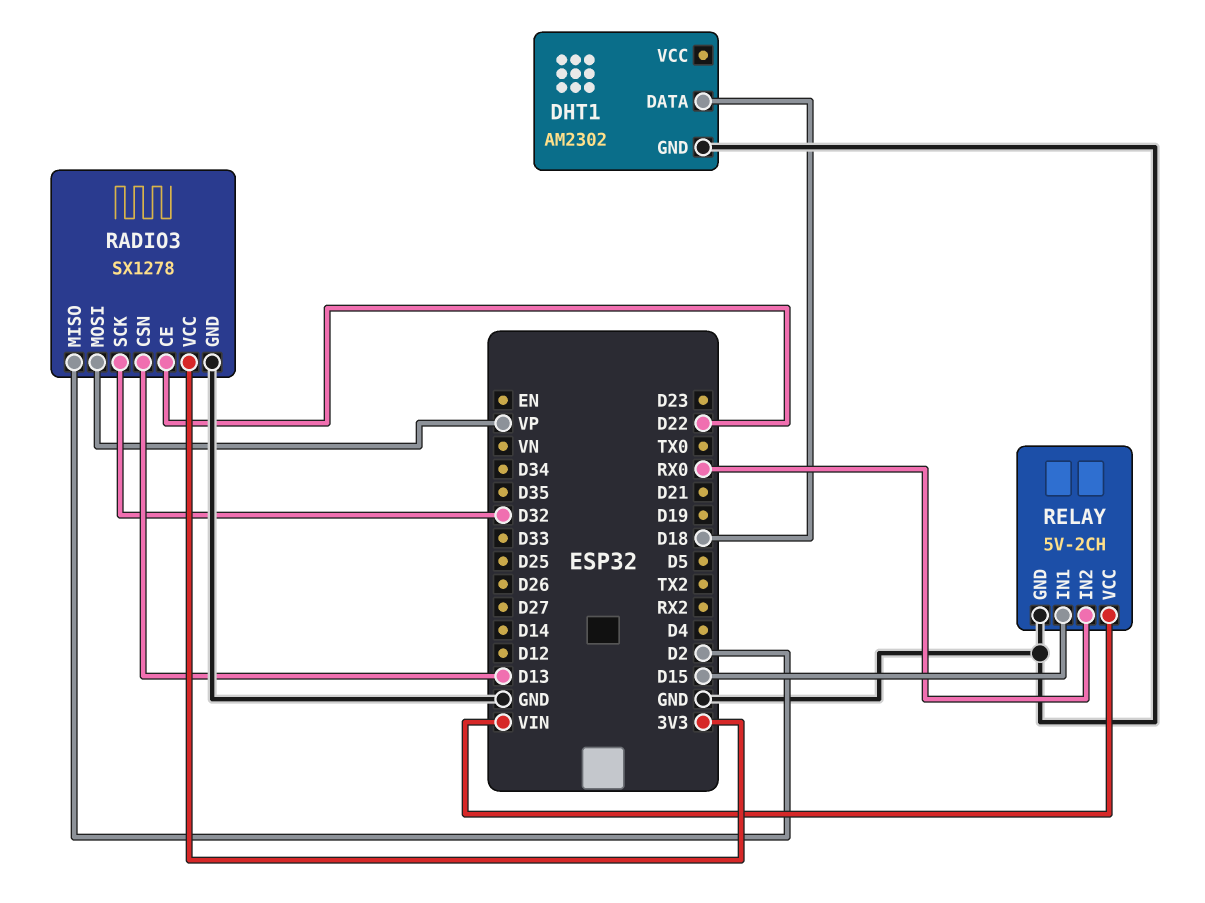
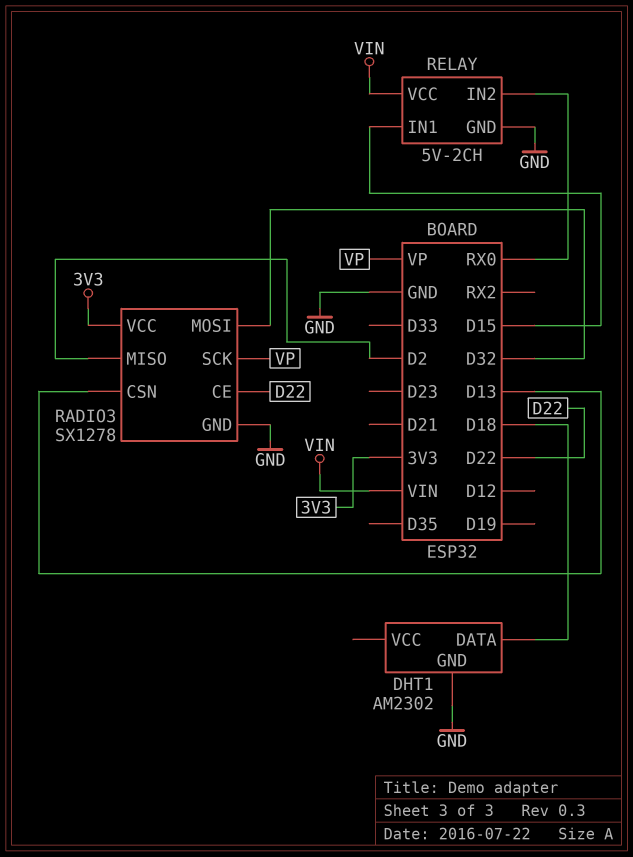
RADIO3 pin MOSI: VP -> D32
RADIO3 pin SCK: D32 -> VP

